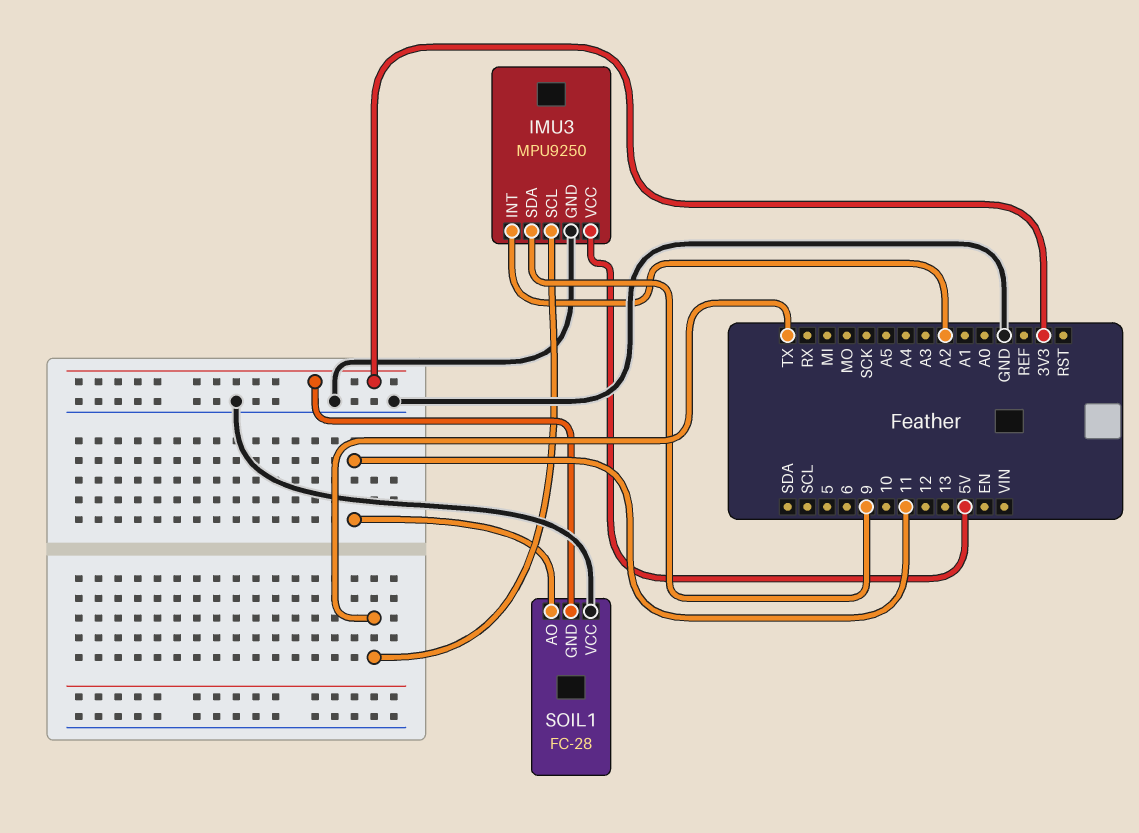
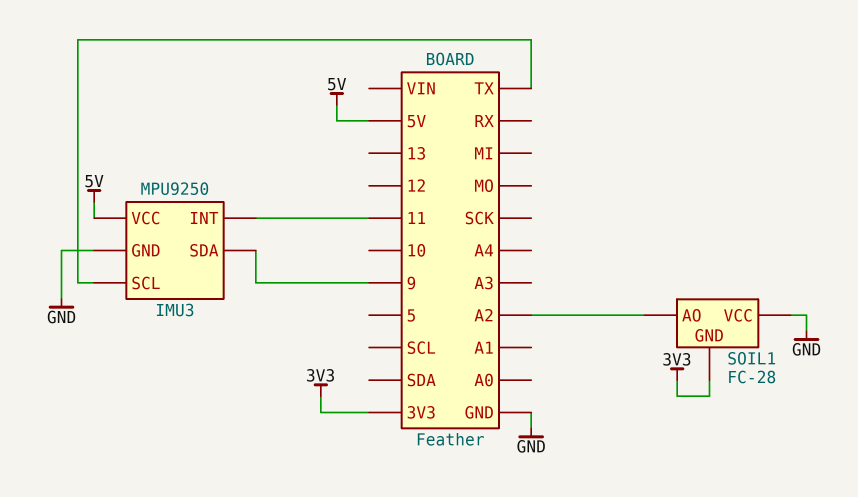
IMU3 pin INT: A2 -> 11
SOIL1 pin AO: 11 -> A2

